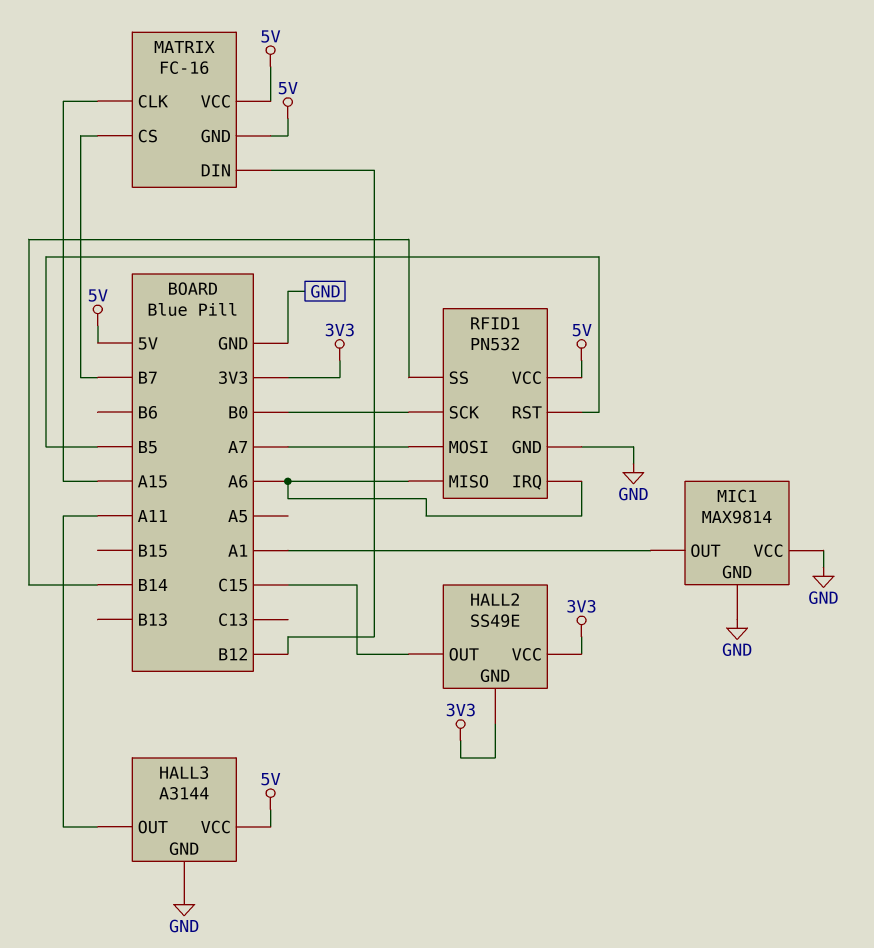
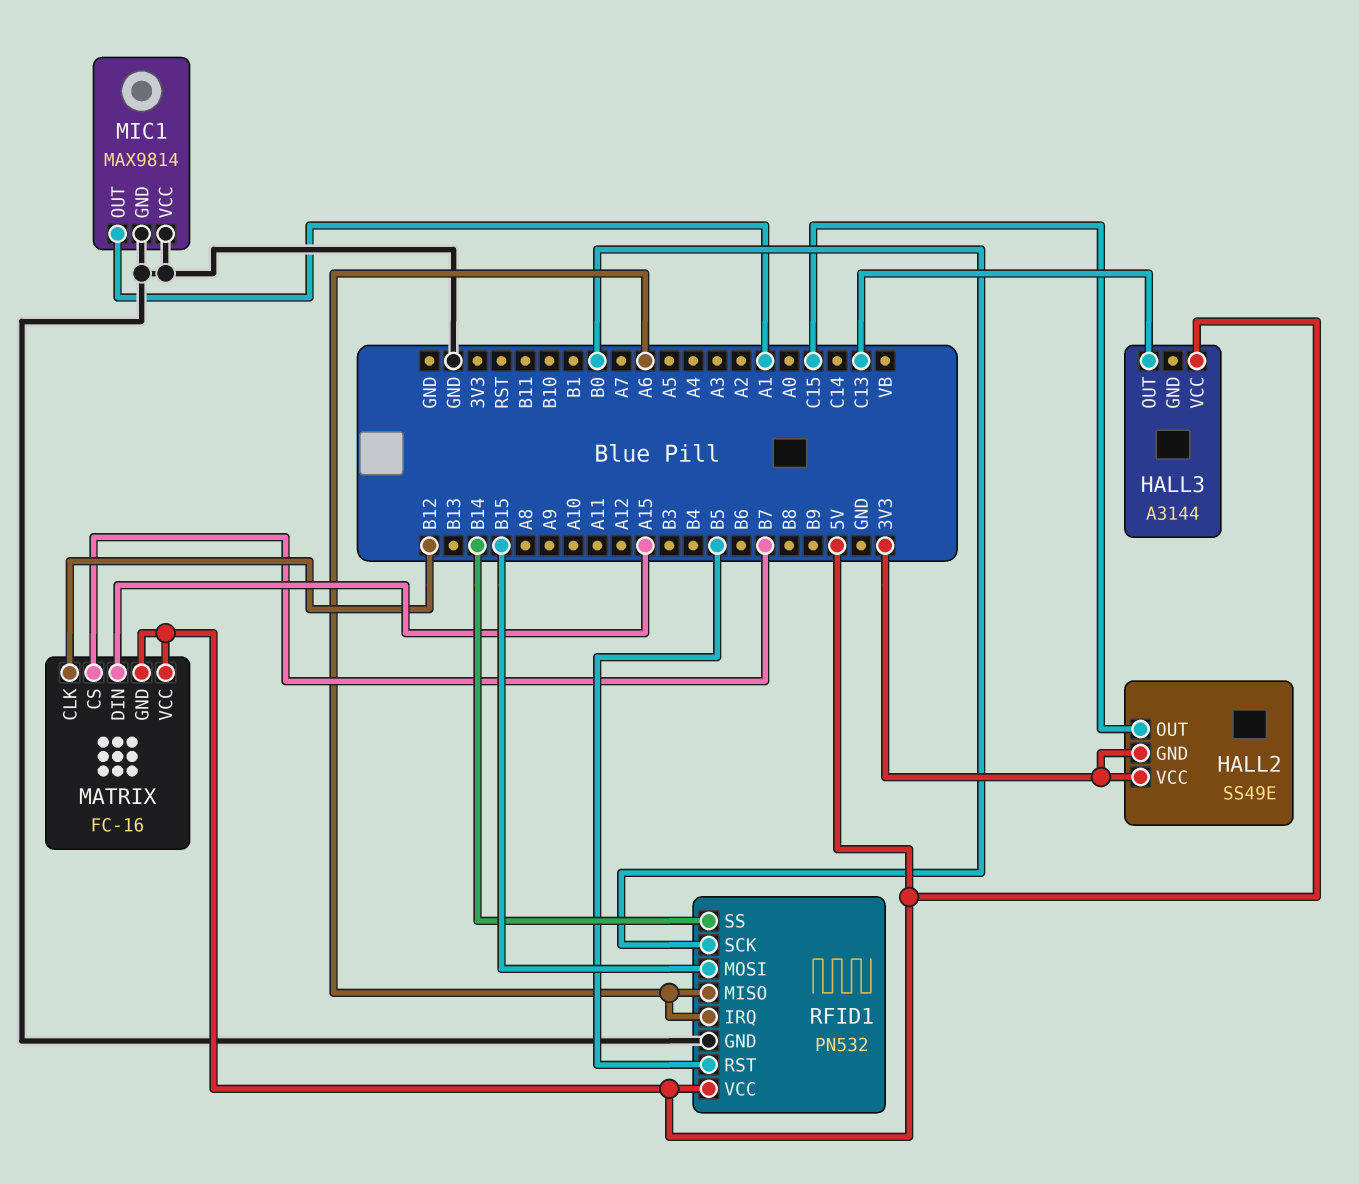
HALL3 pin GND: GND -> none
HALL3 pin OUT: A11 -> C13
MATRIX pin CLK: A15 -> B12
MATRIX pin DIN: B12 -> A15
RFID1 pin MOSI: A7 -> B15

